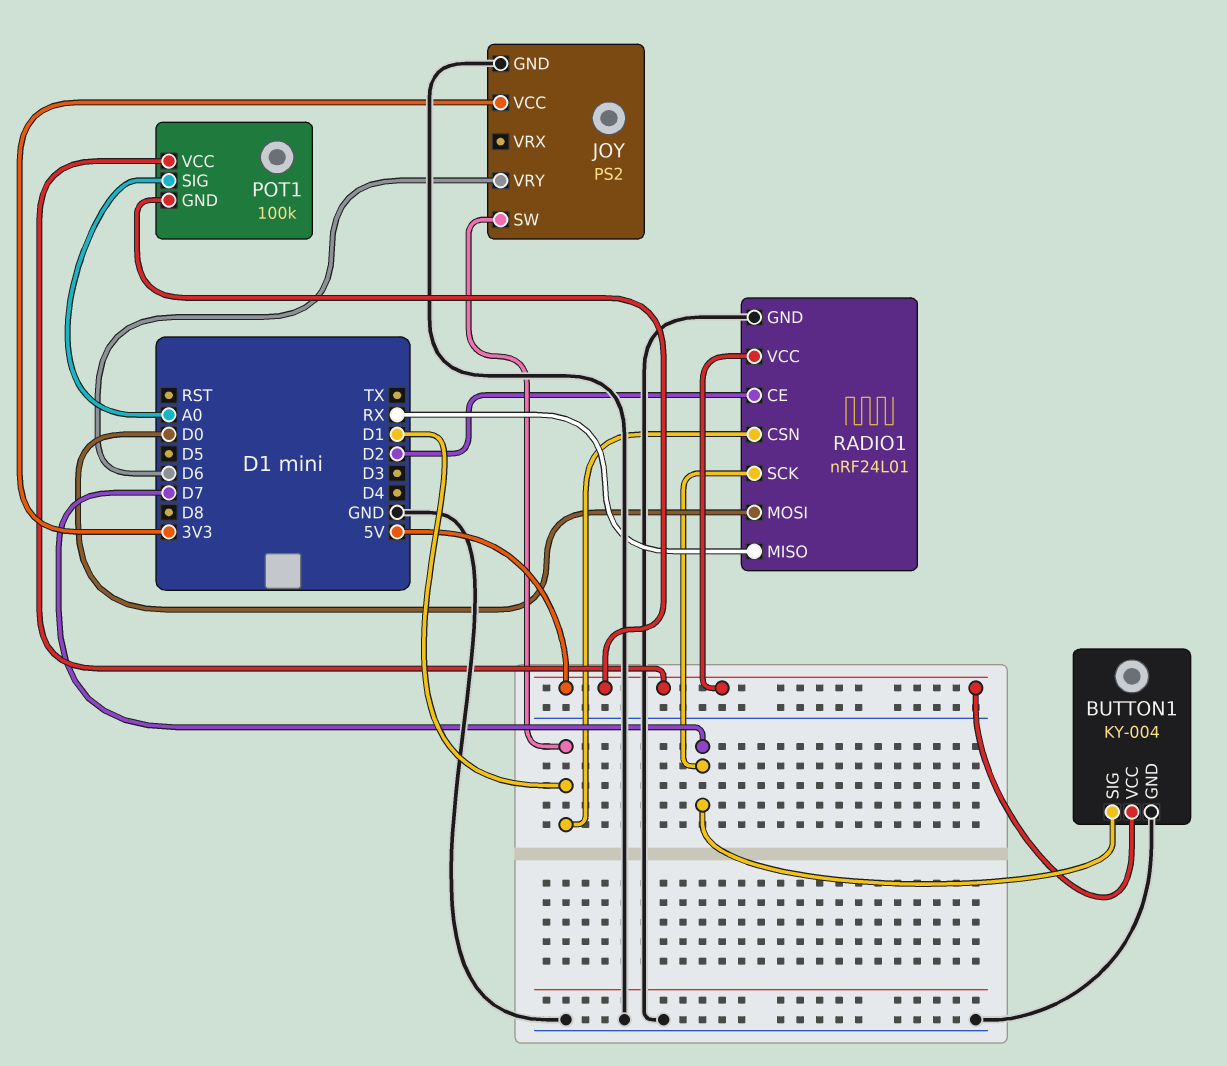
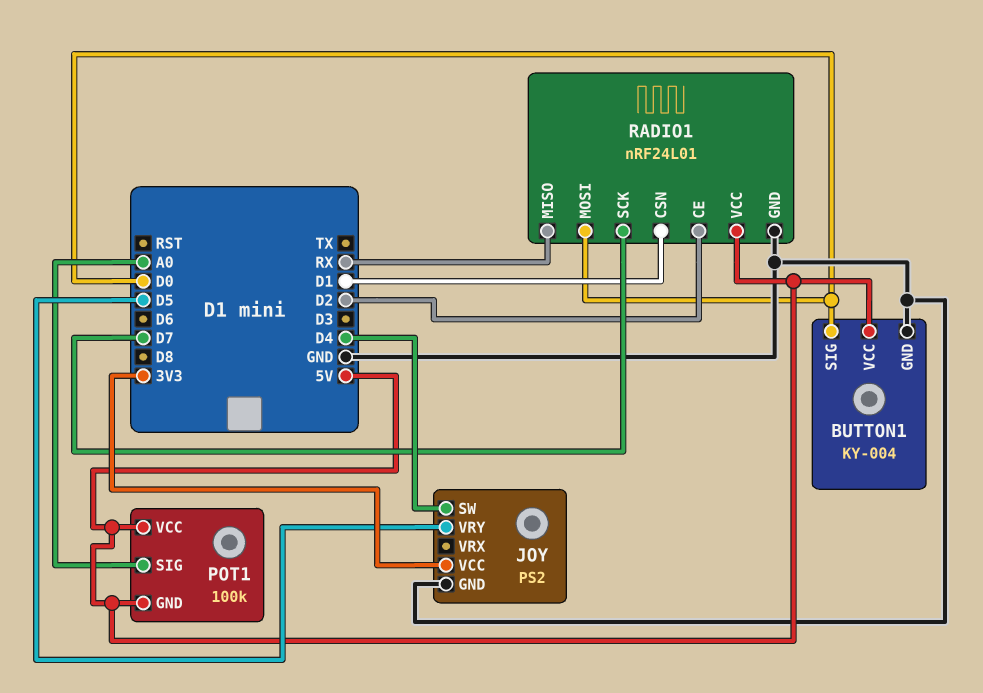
BUTTON1 pin SIG: D7 -> D0
JOY pin SW: D1 -> D4
JOY pin VRY: D6 -> D5

